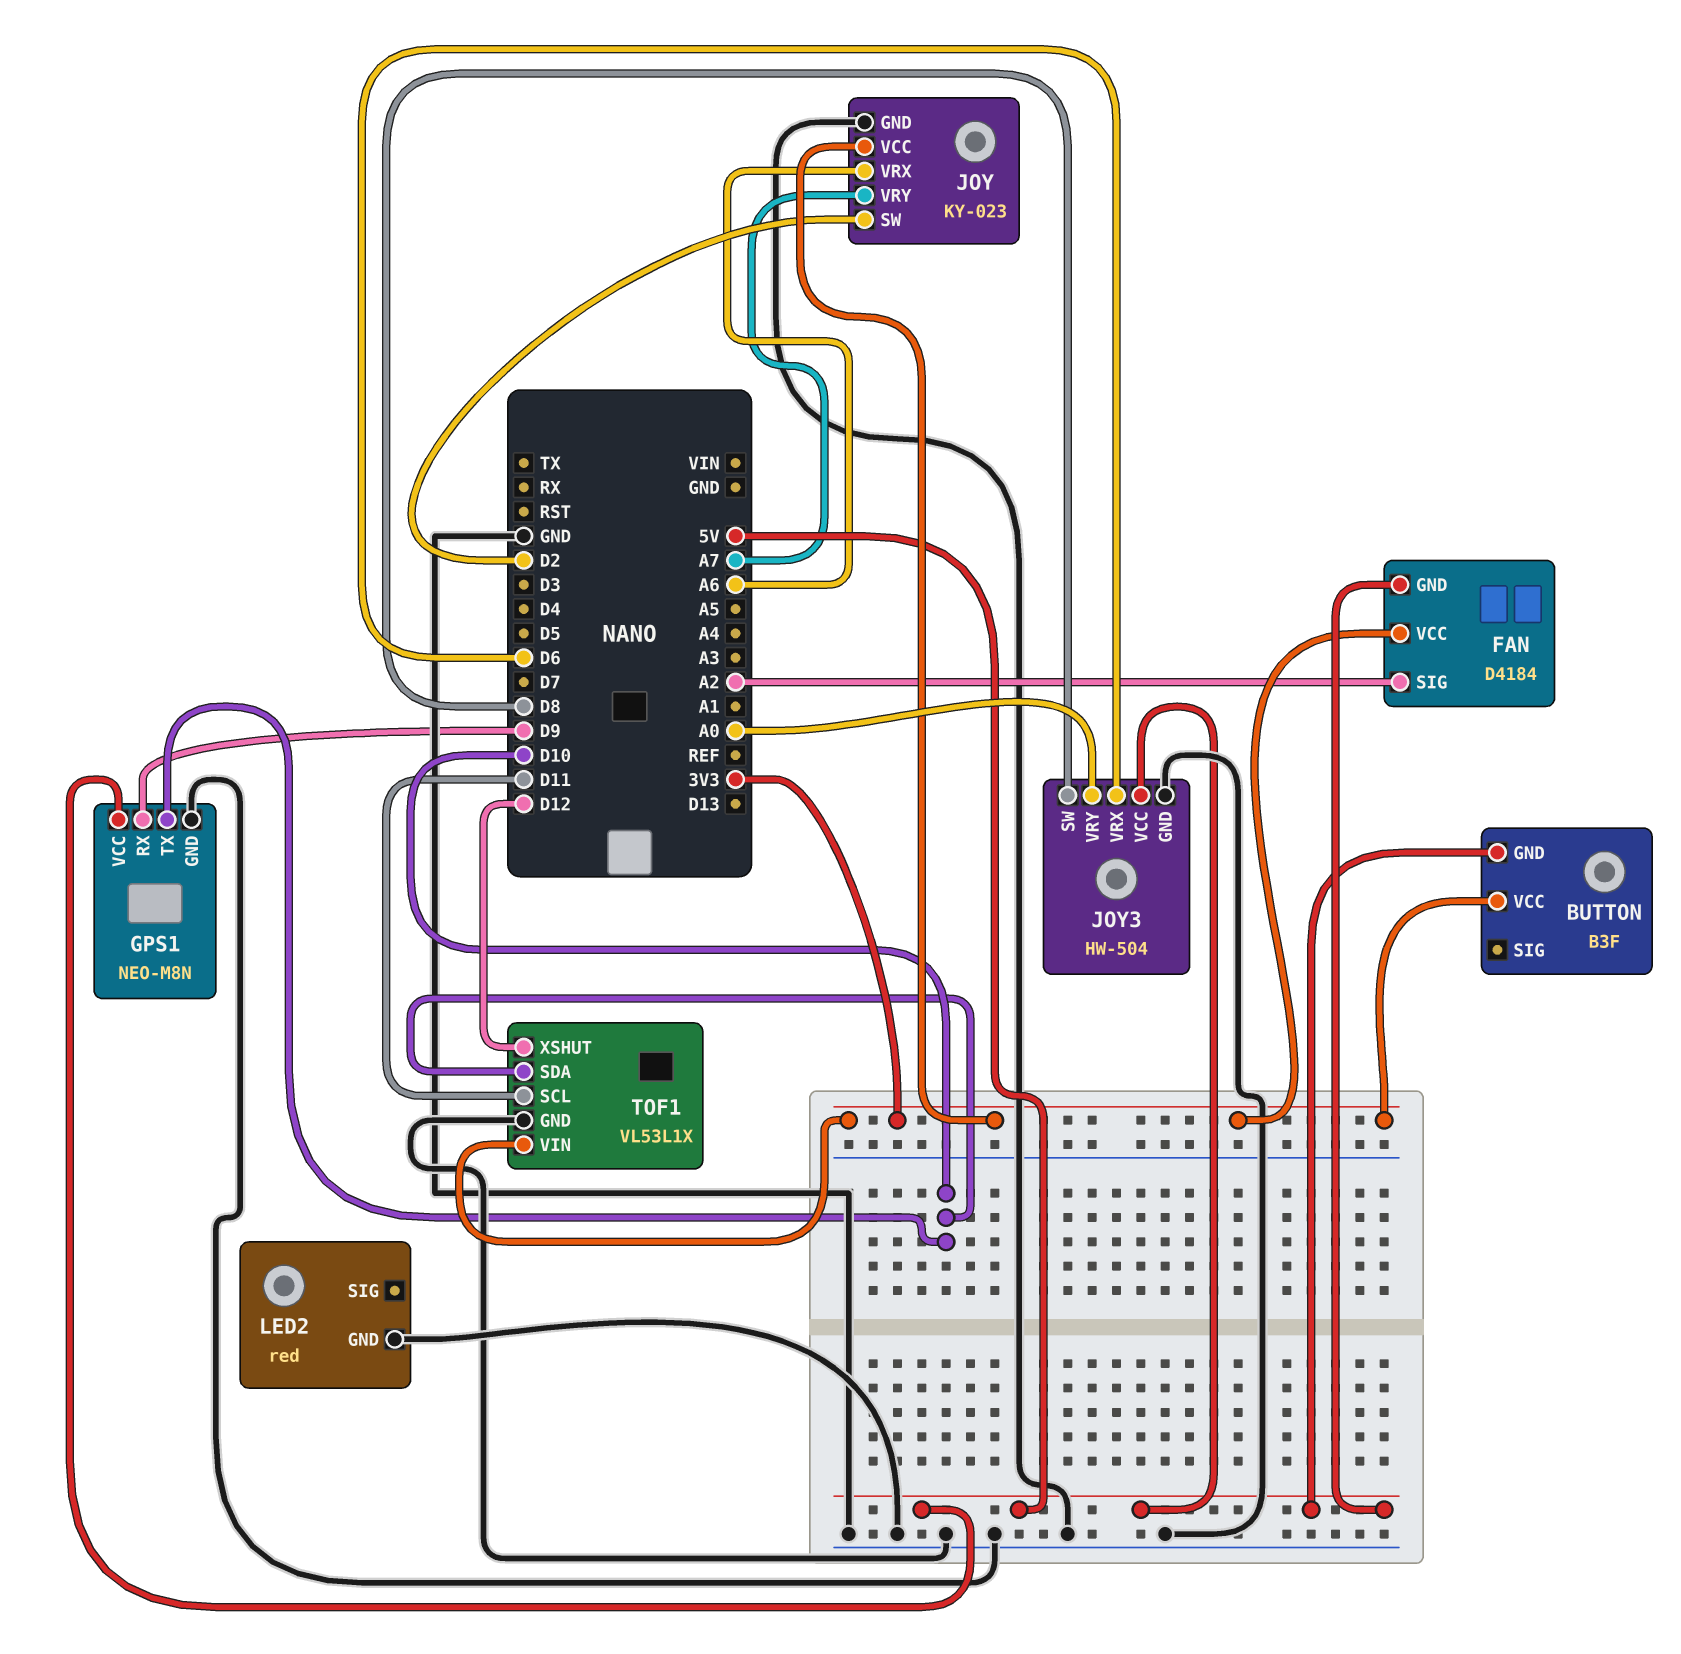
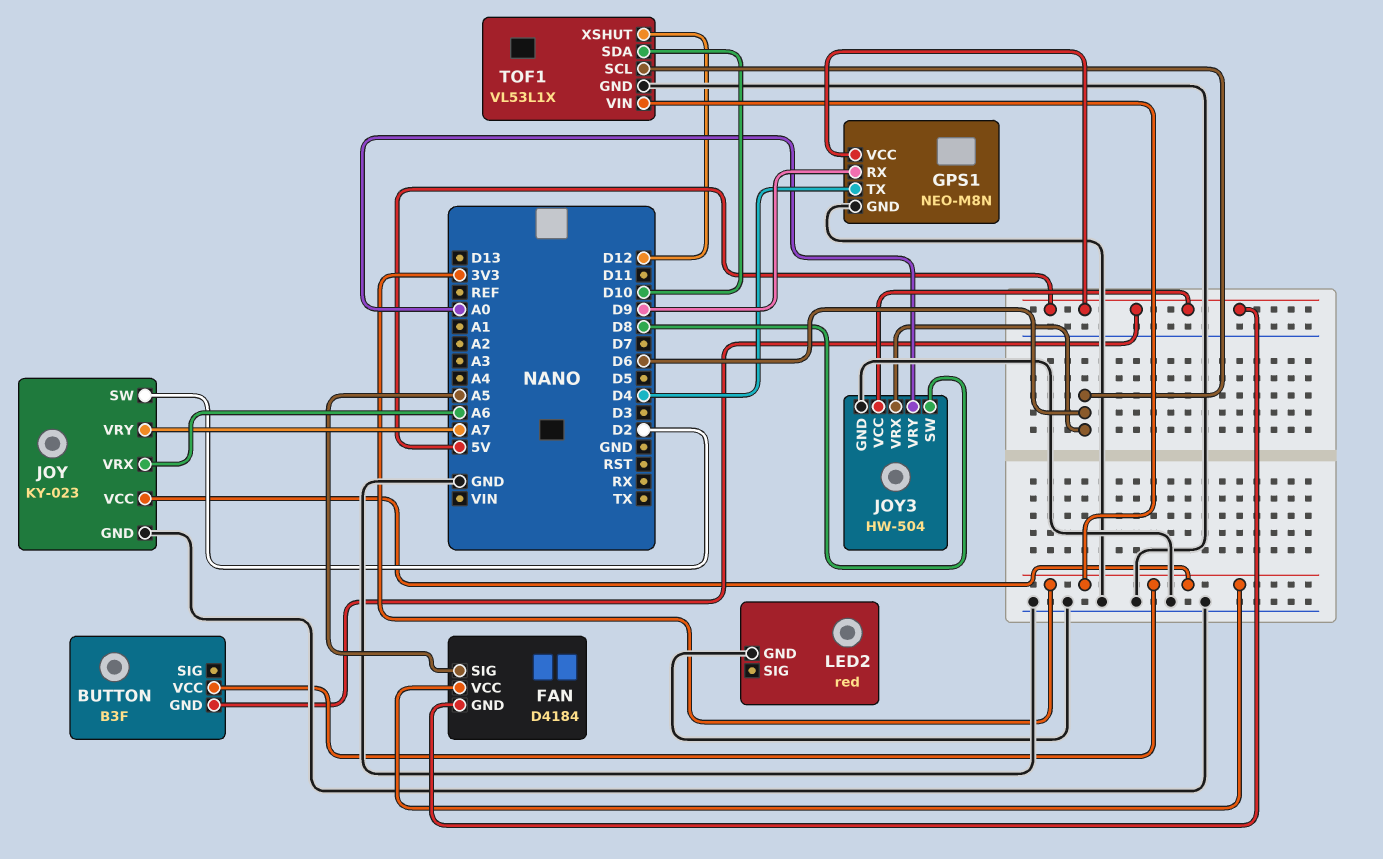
FAN pin SIG: A2 -> A5
GPS1 pin TX: D10 -> D4
TOF1 pin SCL: D11 -> D6

